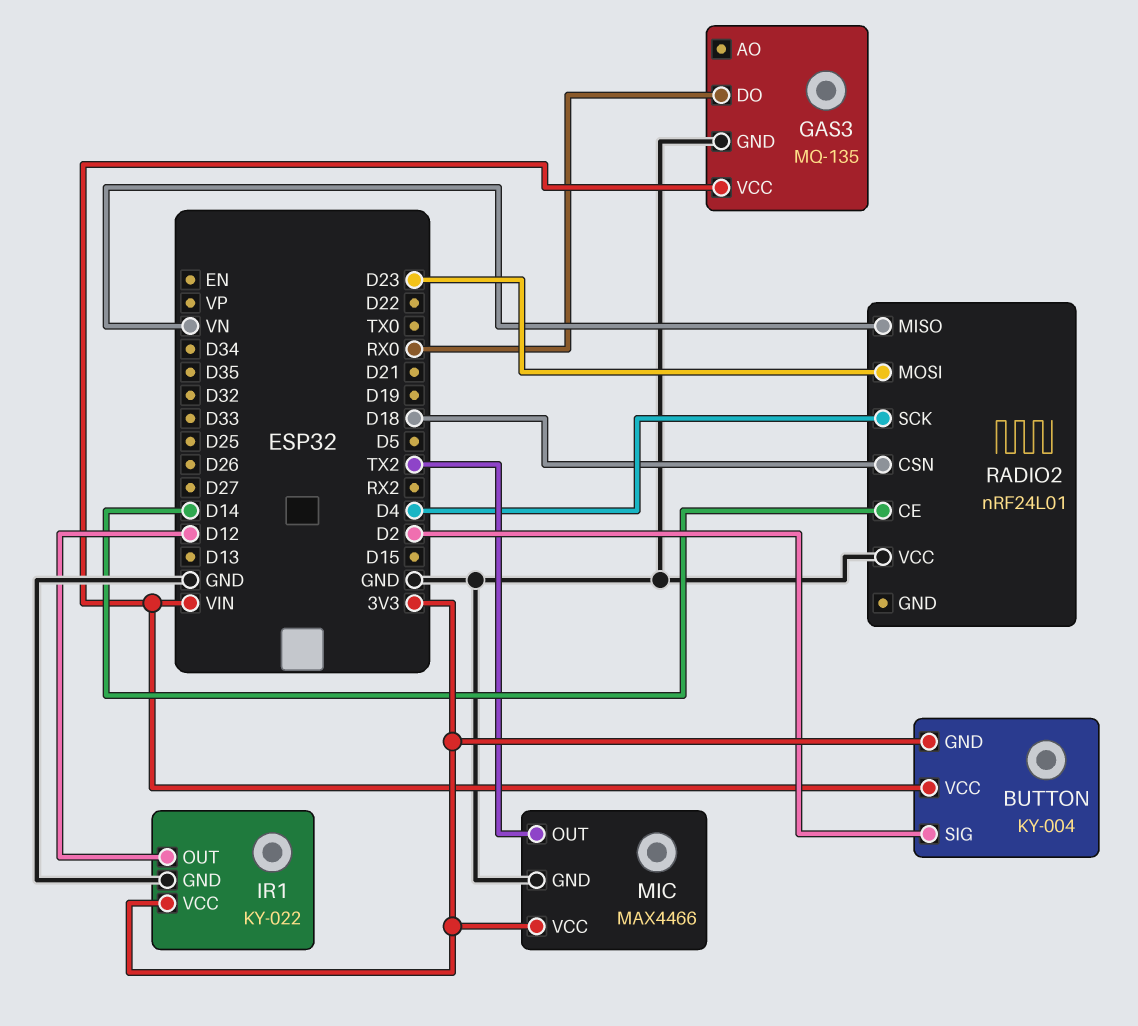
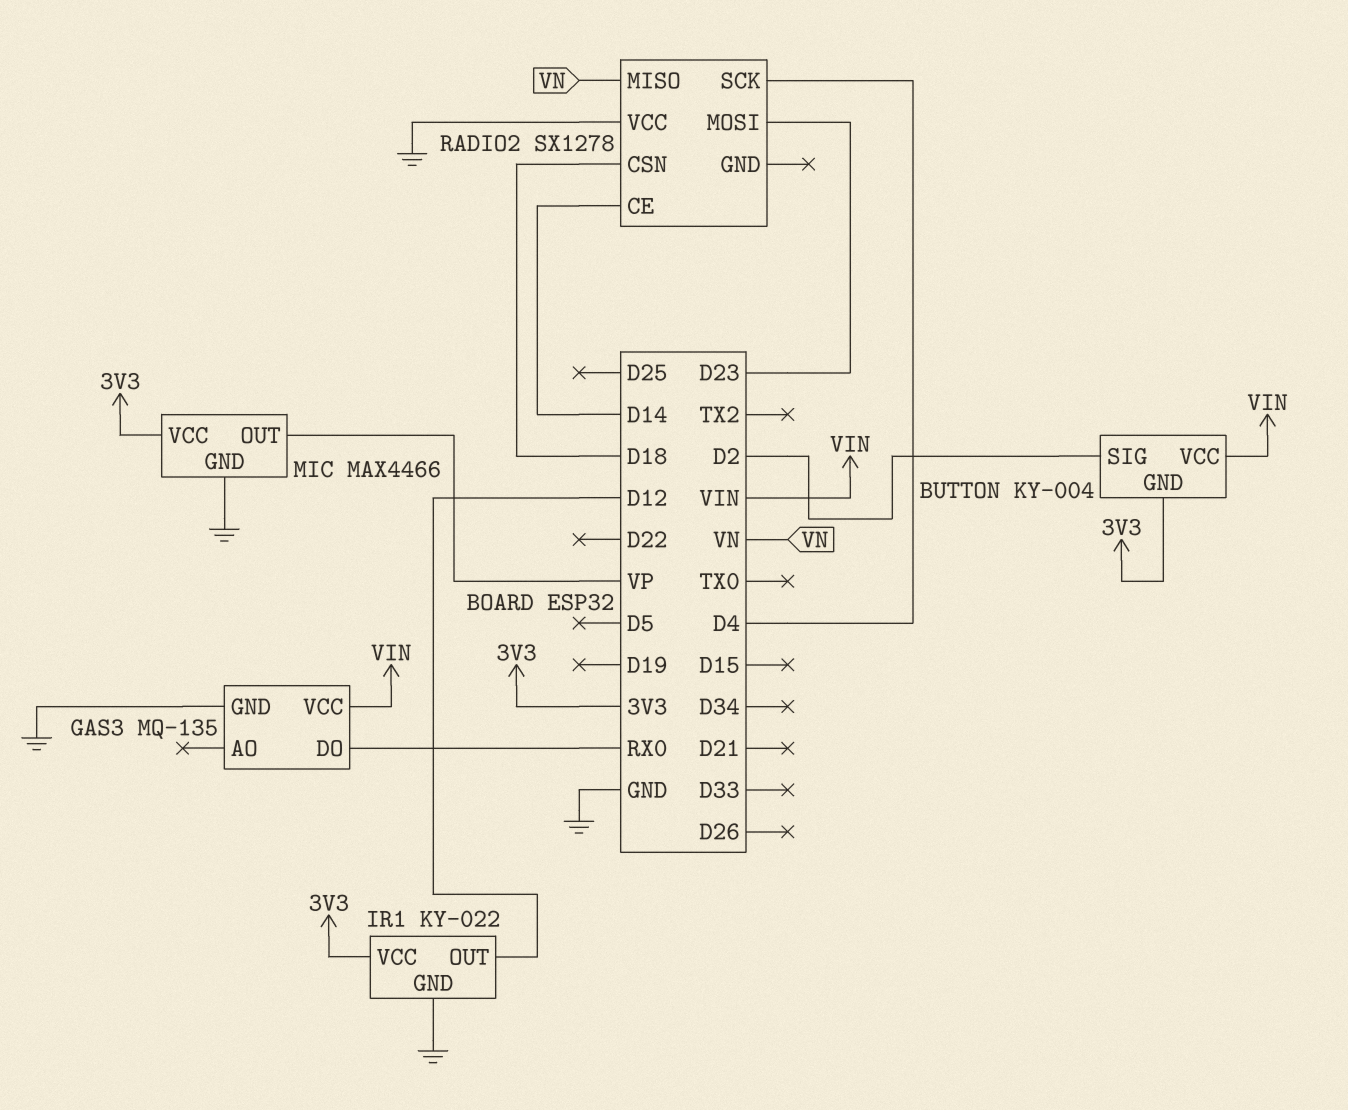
MIC pin OUT: TX2 -> VP
RADIO2: nRF24L01 -> SX1278

